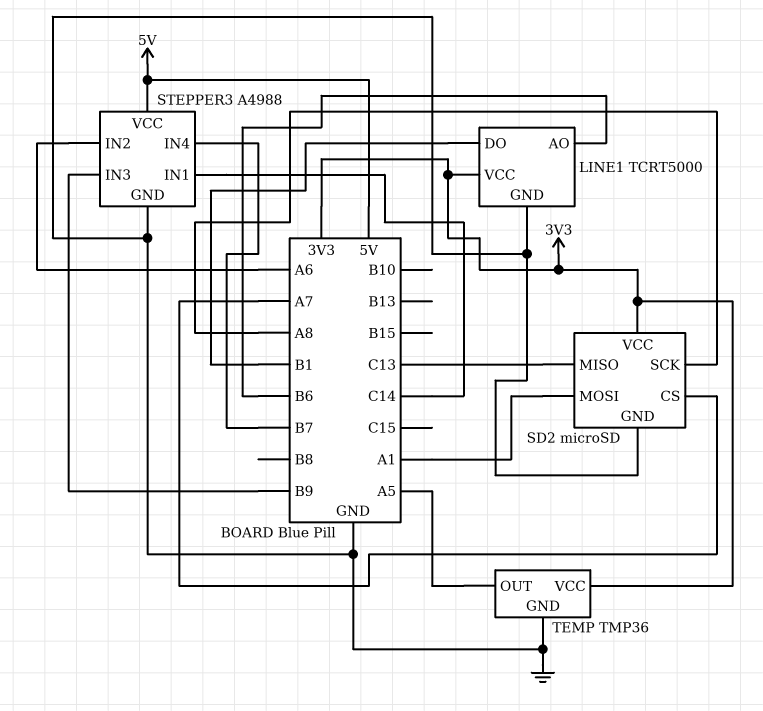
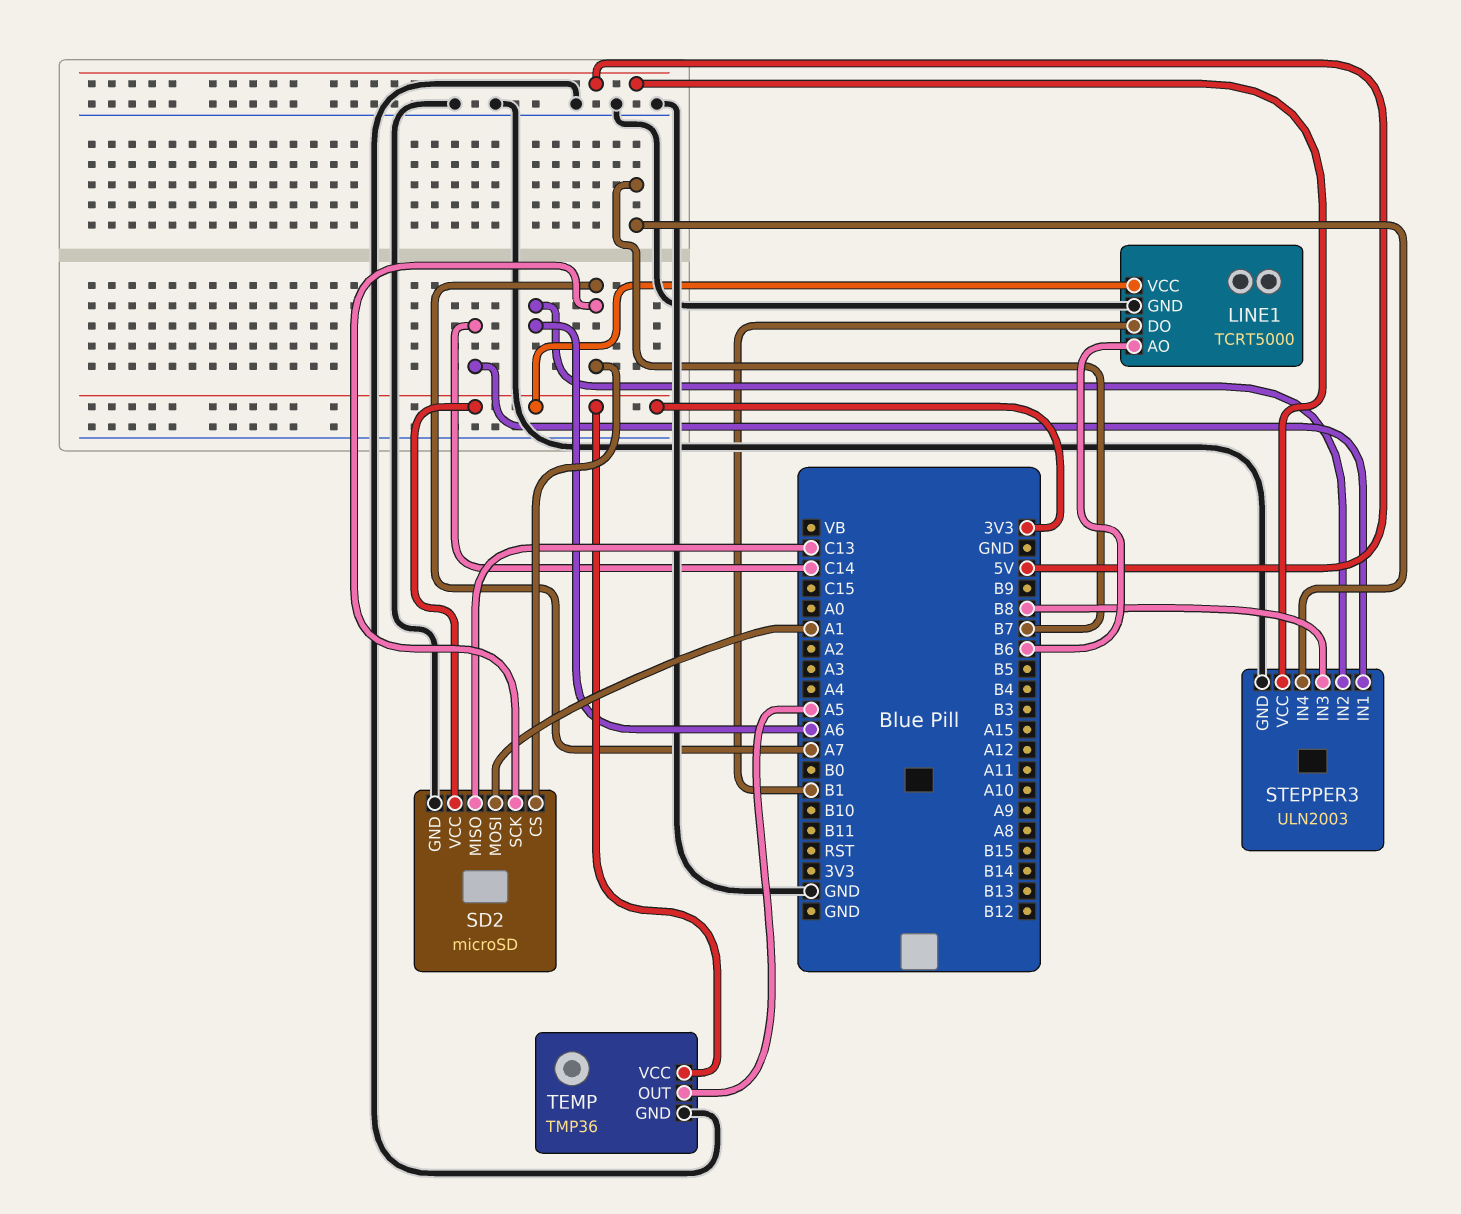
SD2 pin SCK: A8 -> A7
STEPPER3: A4988 -> ULN2003
STEPPER3 pin IN3: B9 -> B8

